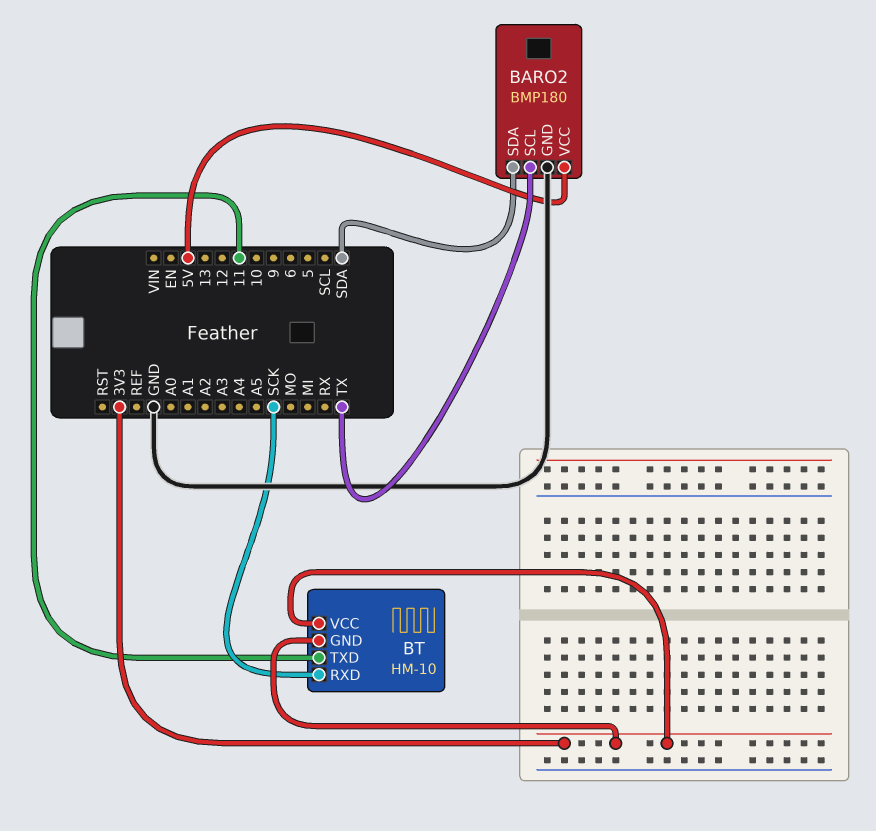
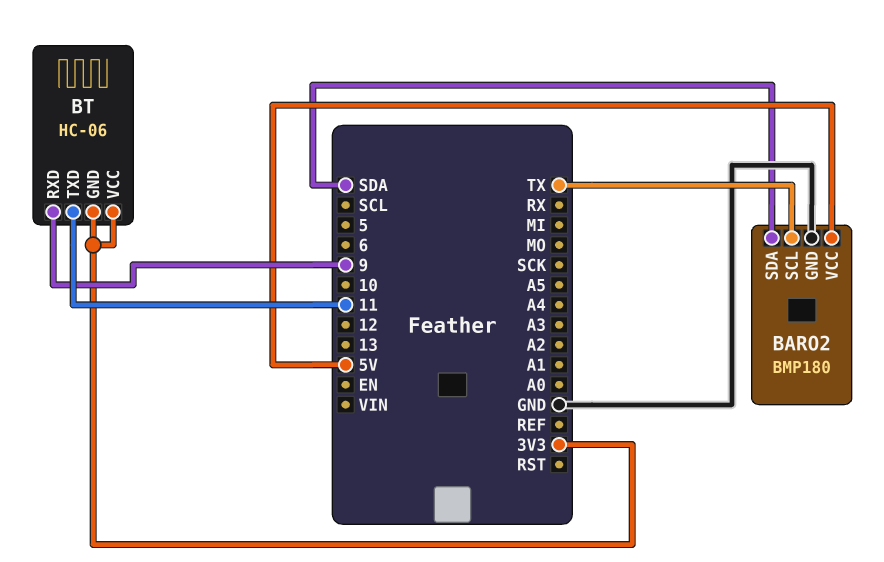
BT: HM-10 -> HC-06
BT pin RXD: SCK -> 9

